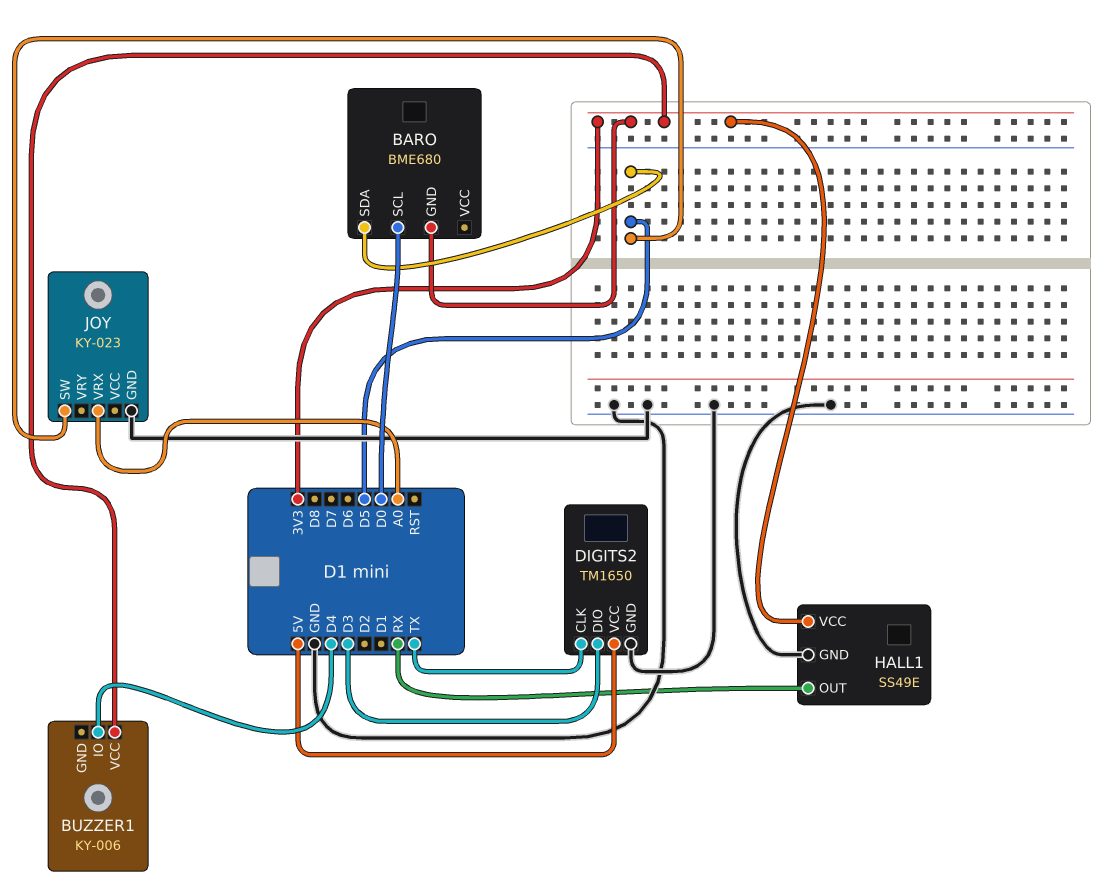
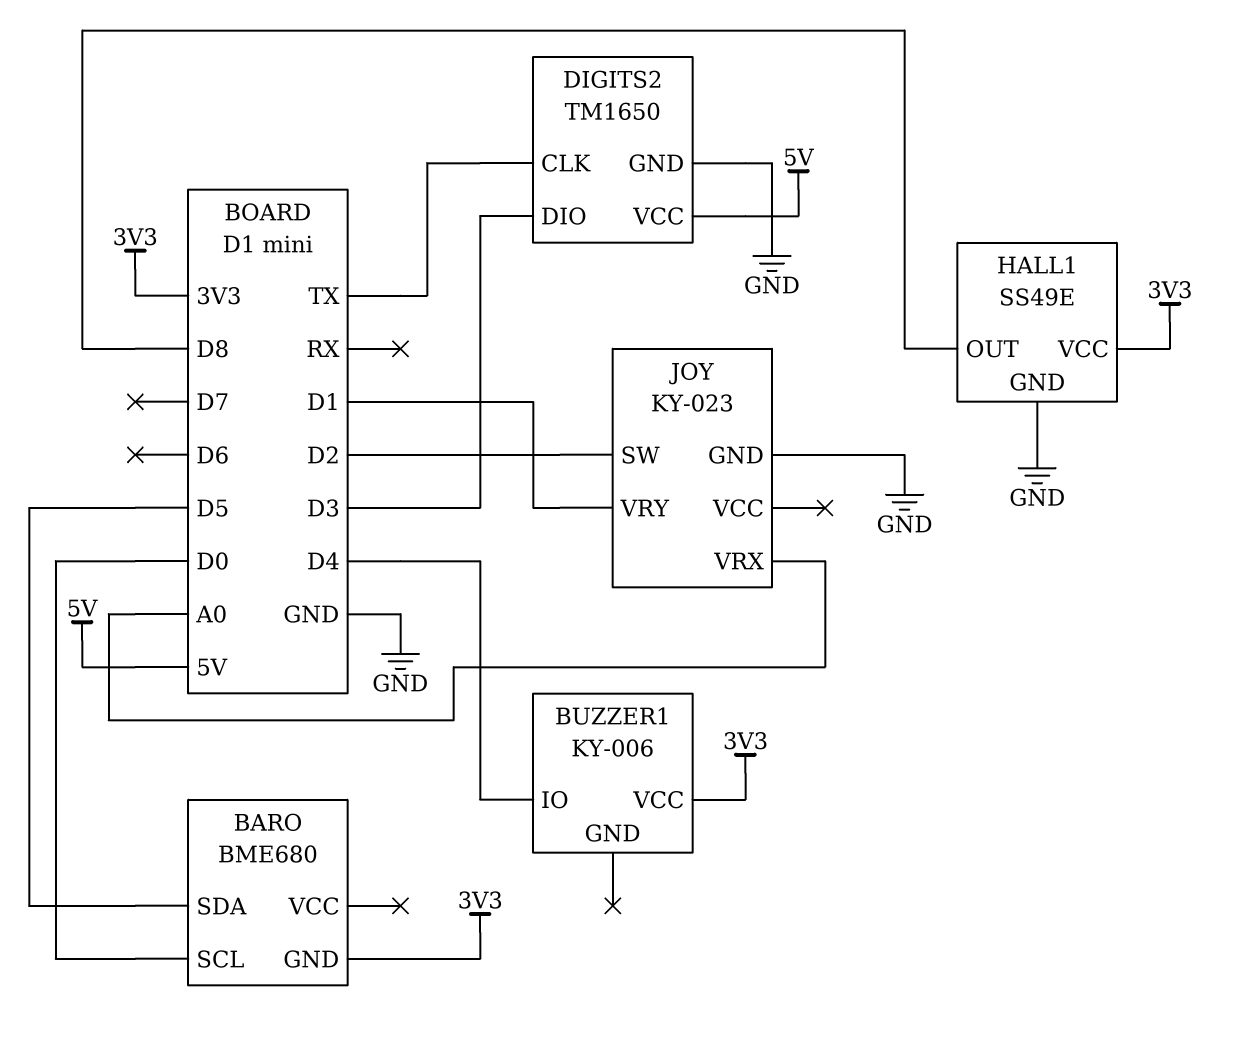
HALL1 pin OUT: RX -> D8
JOY pin SW: D5 -> D2
JOY pin VRY: none -> D1

